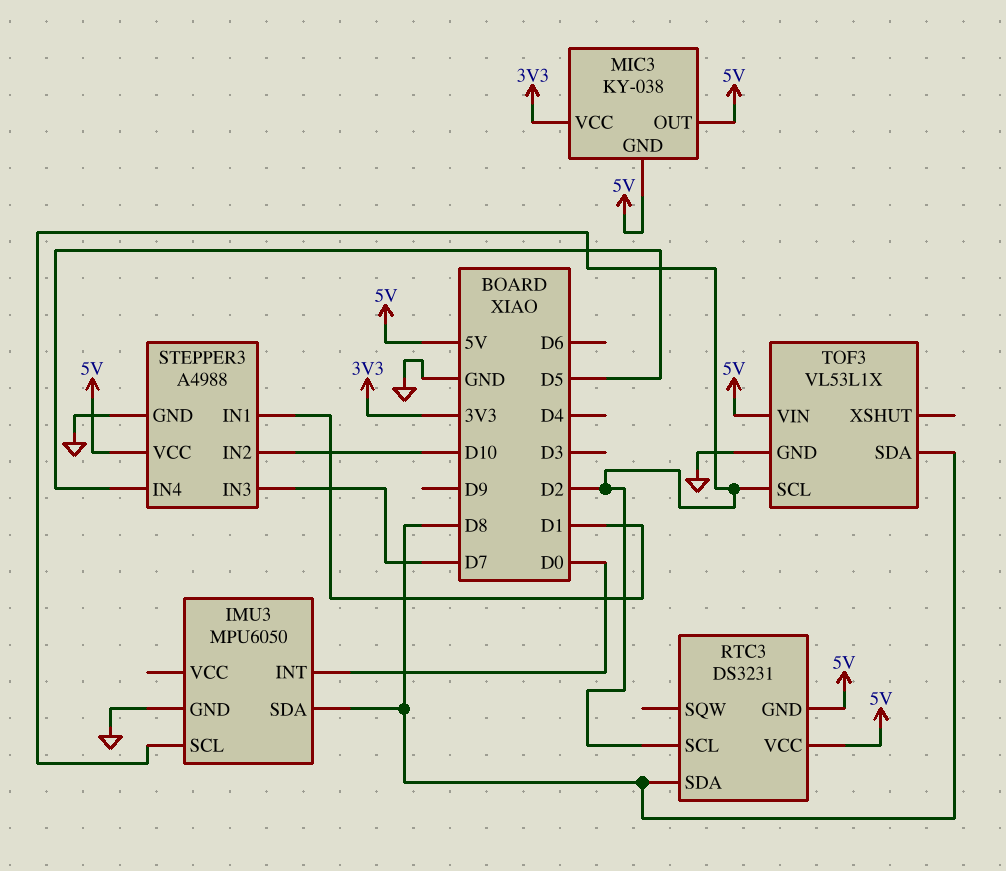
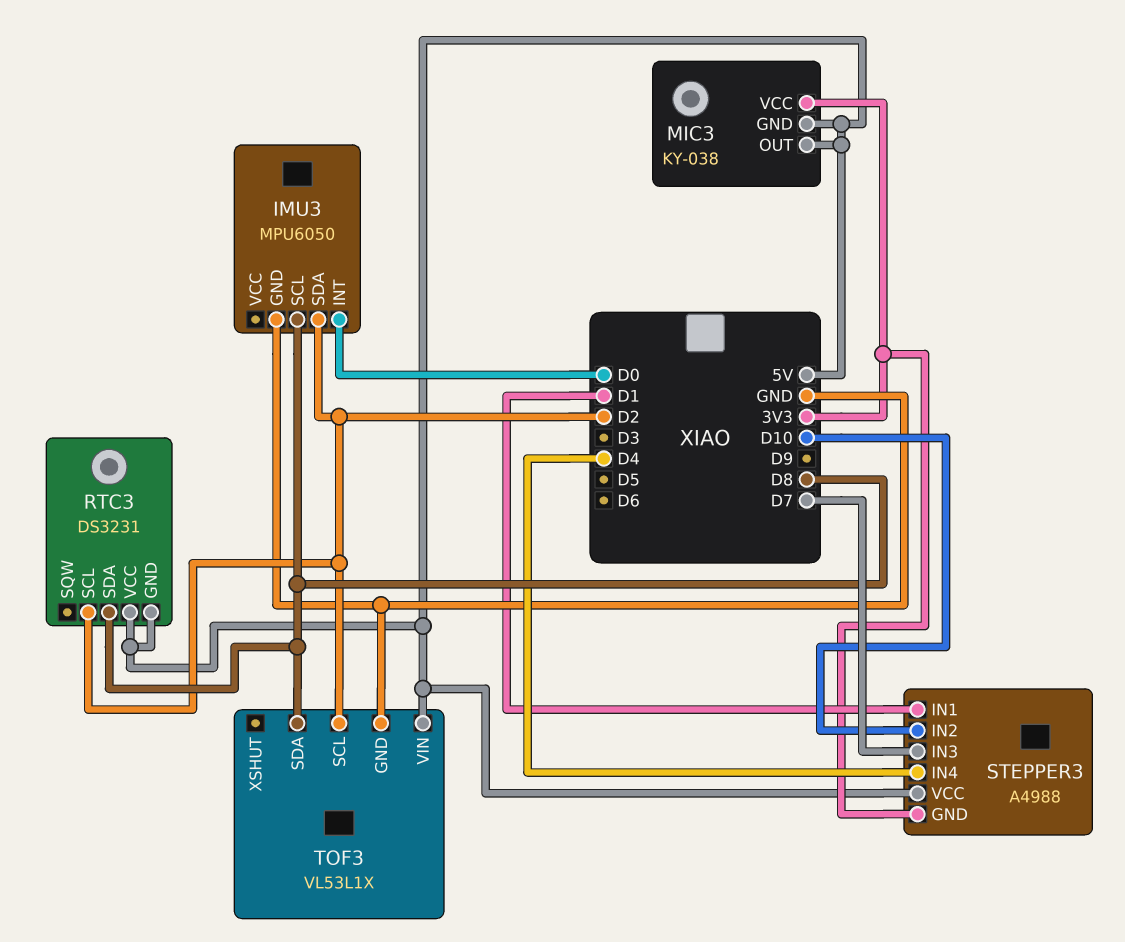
IMU3 pin SCL: D2 -> D8
IMU3 pin SDA: D8 -> D2
STEPPER3 pin GND: GND -> 3V3
STEPPER3 pin IN4: D5 -> D4

